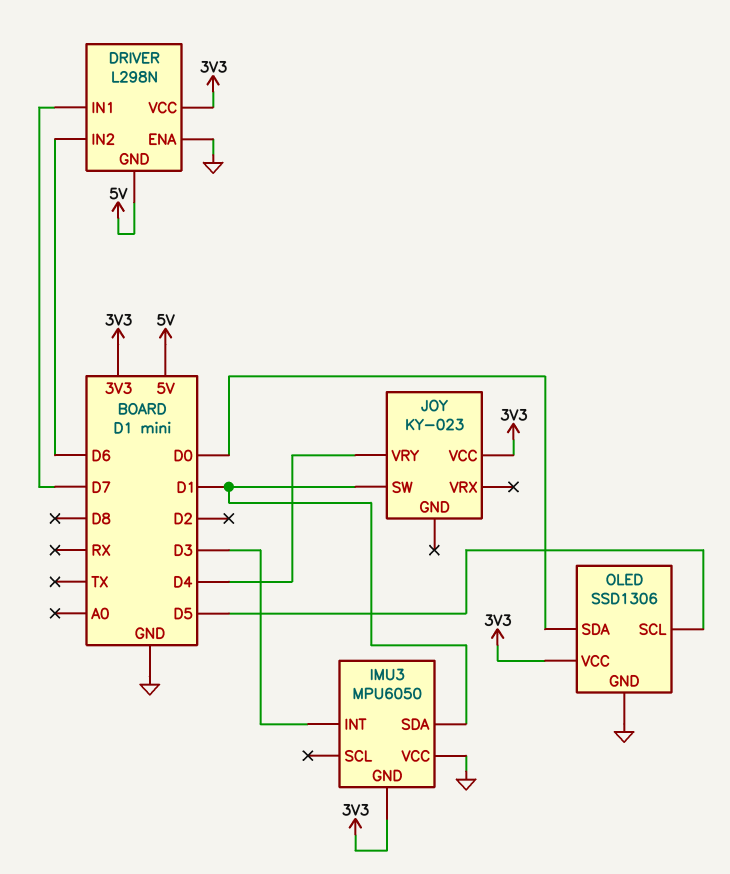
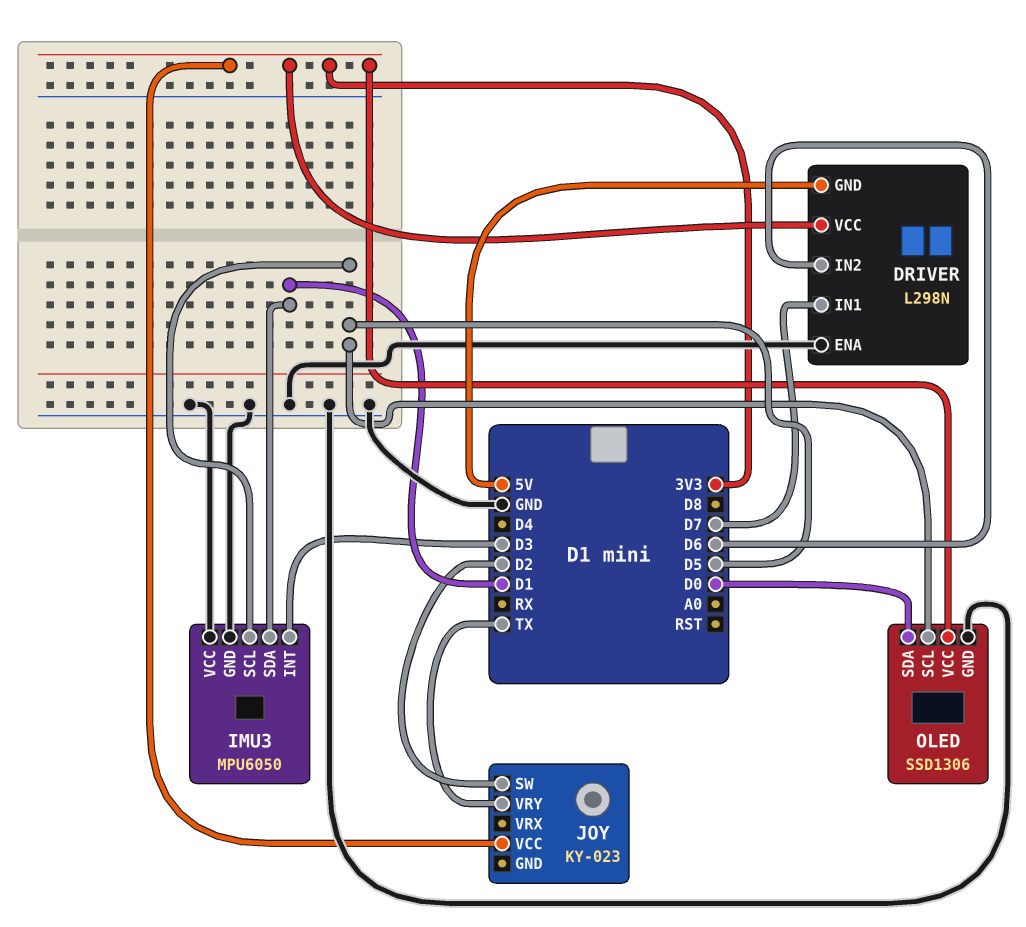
IMU3 pin GND: 3V3 -> GND
IMU3 pin SCL: none -> D5
JOY pin SW: D1 -> D2
JOY pin VRY: D4 -> TX

